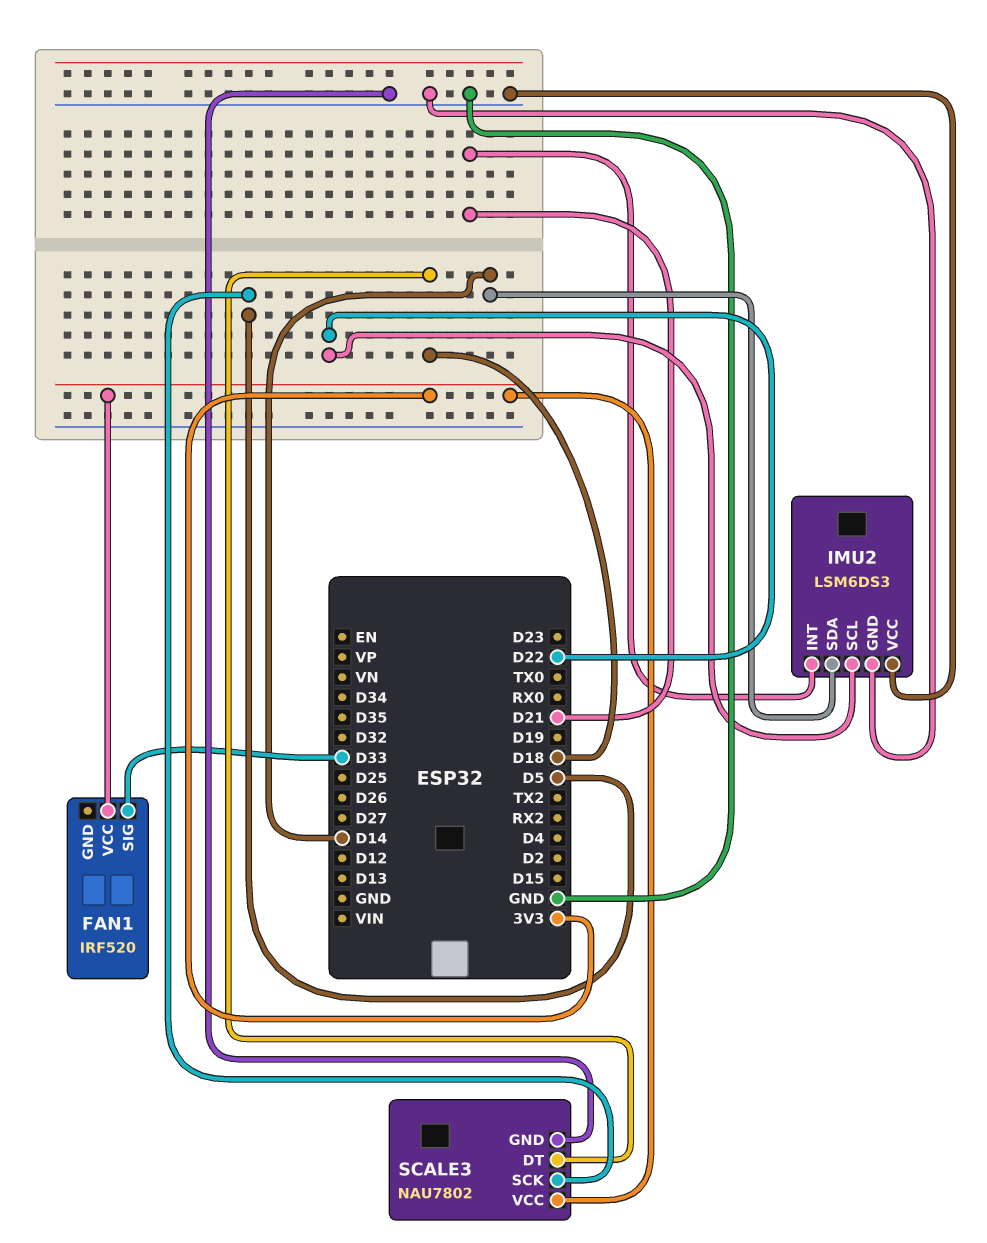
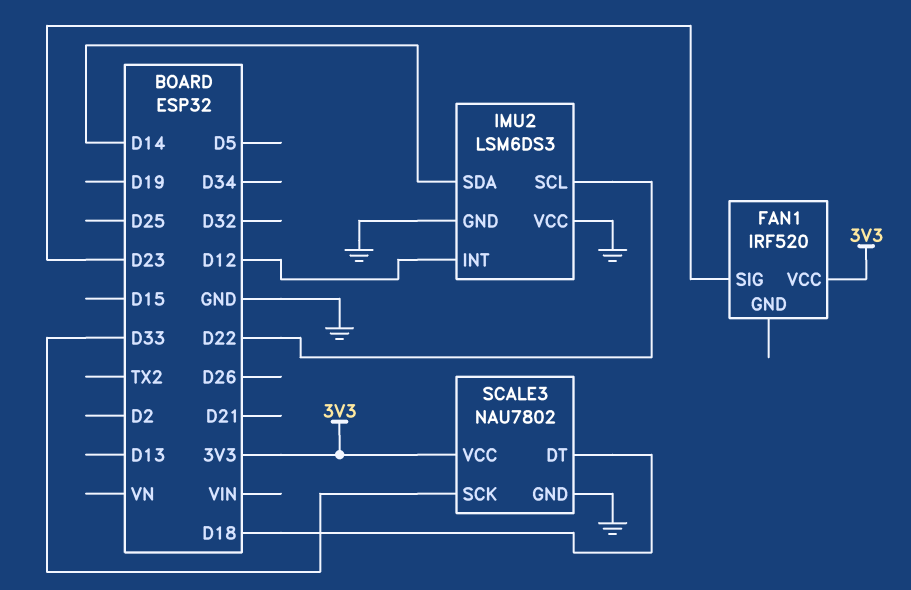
FAN1 pin SIG: D33 -> D23
IMU2 pin INT: D21 -> D12
SCALE3 pin SCK: D5 -> D33

